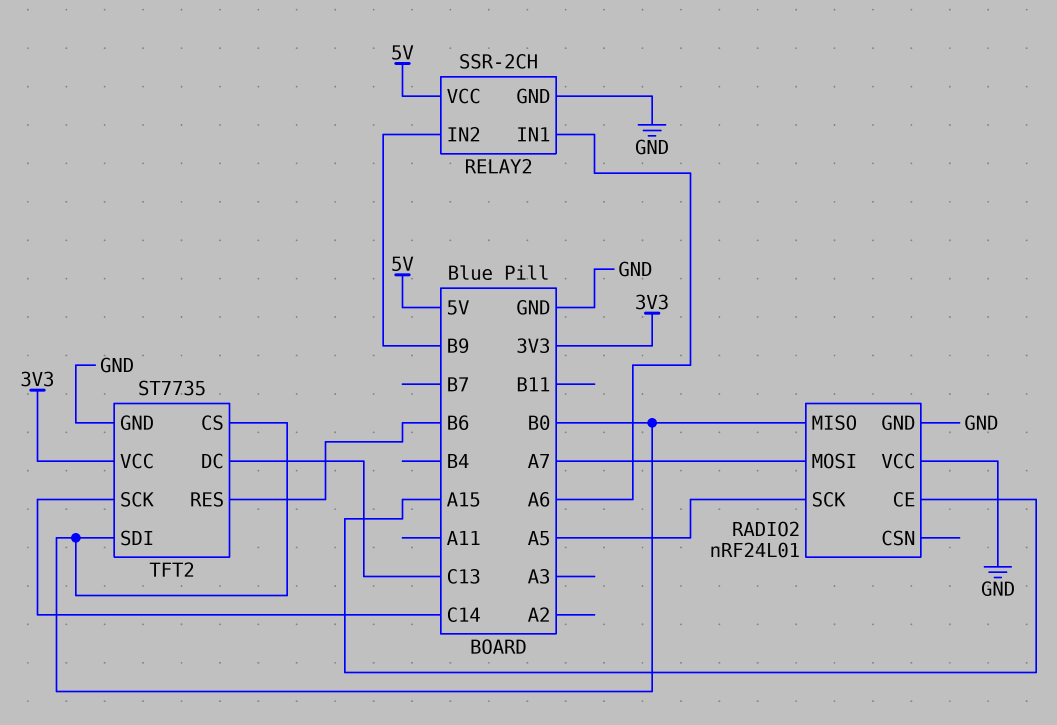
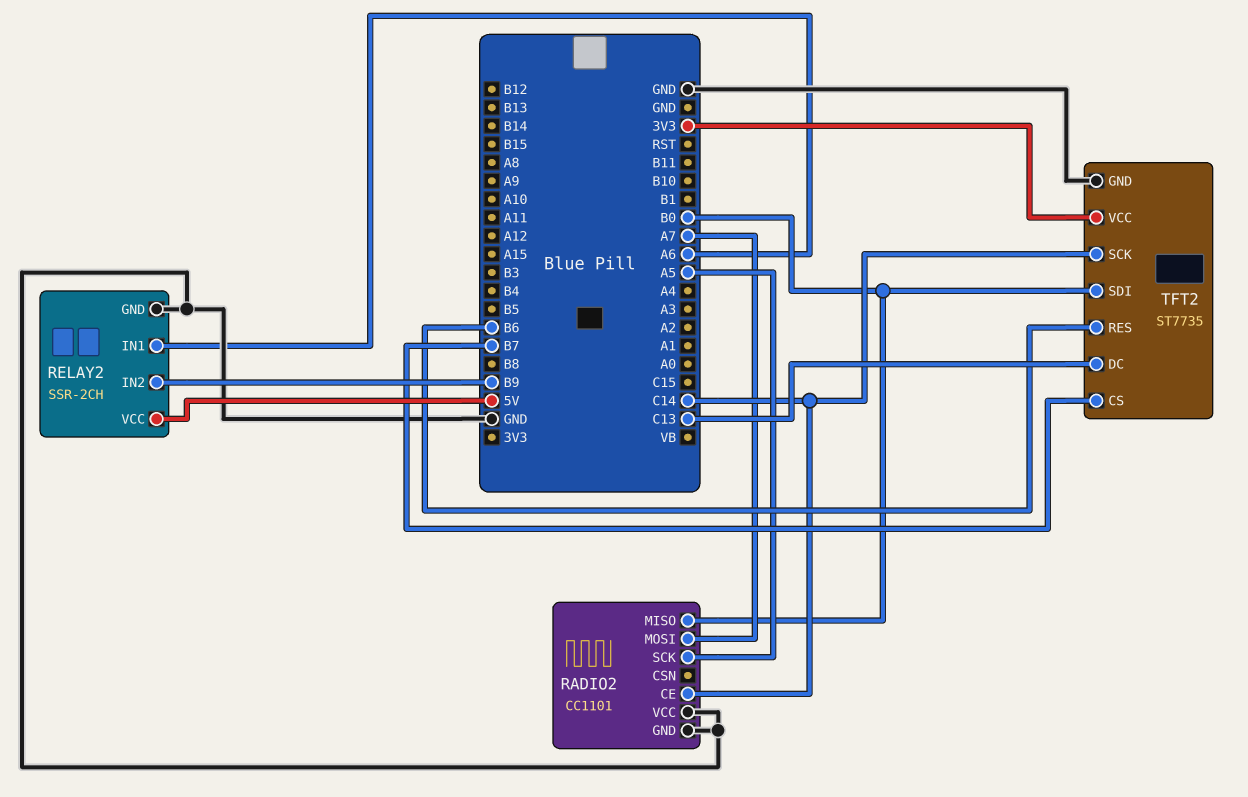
RADIO2: nRF24L01 -> CC1101
RADIO2 pin CE: A15 -> C14
TFT2 pin CS: B0 -> B7

